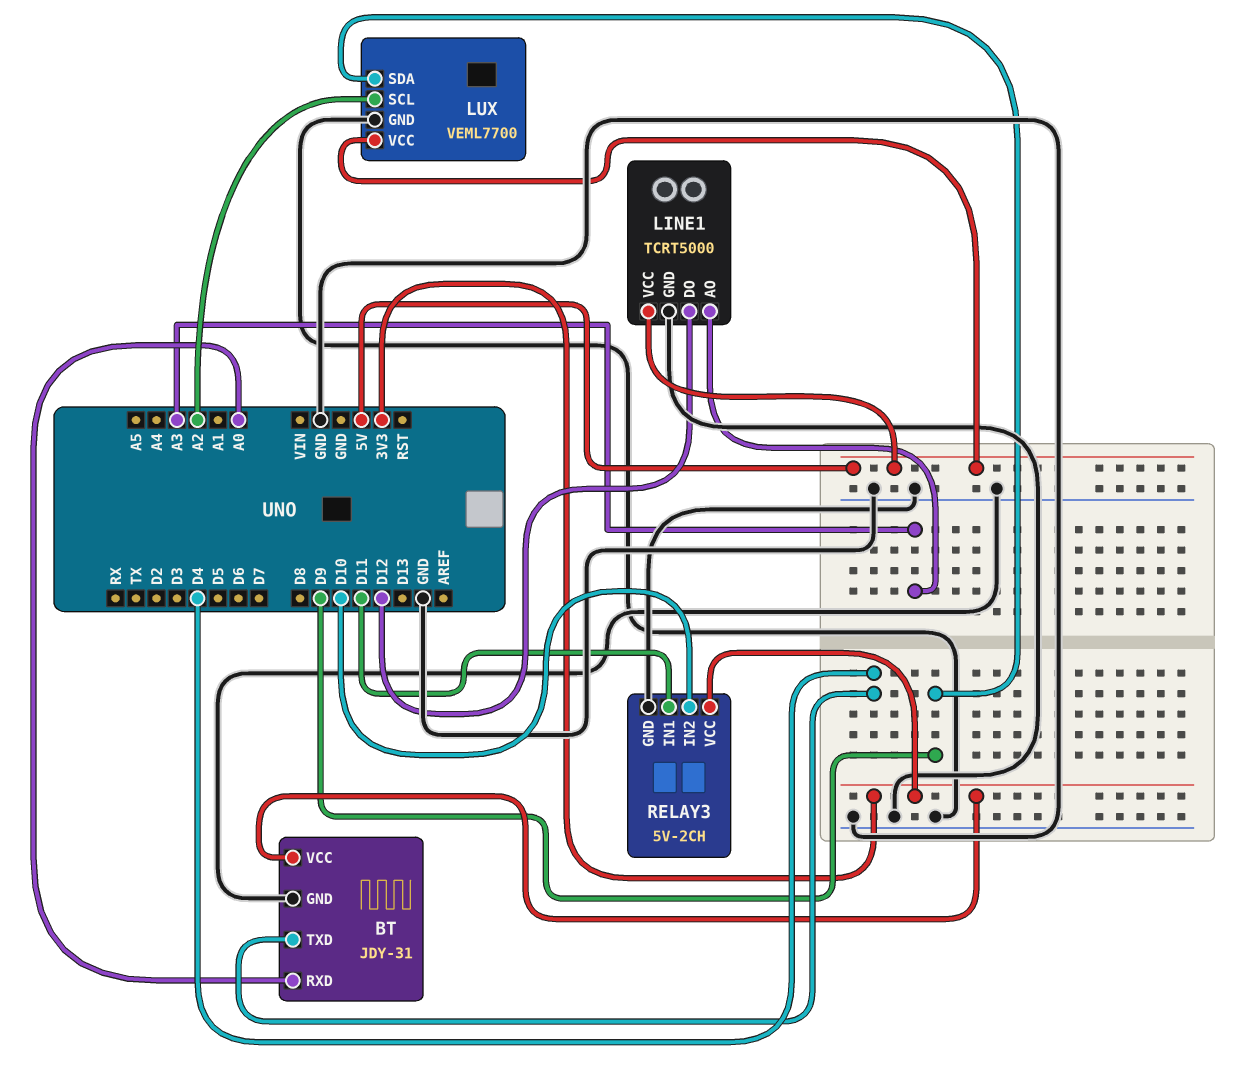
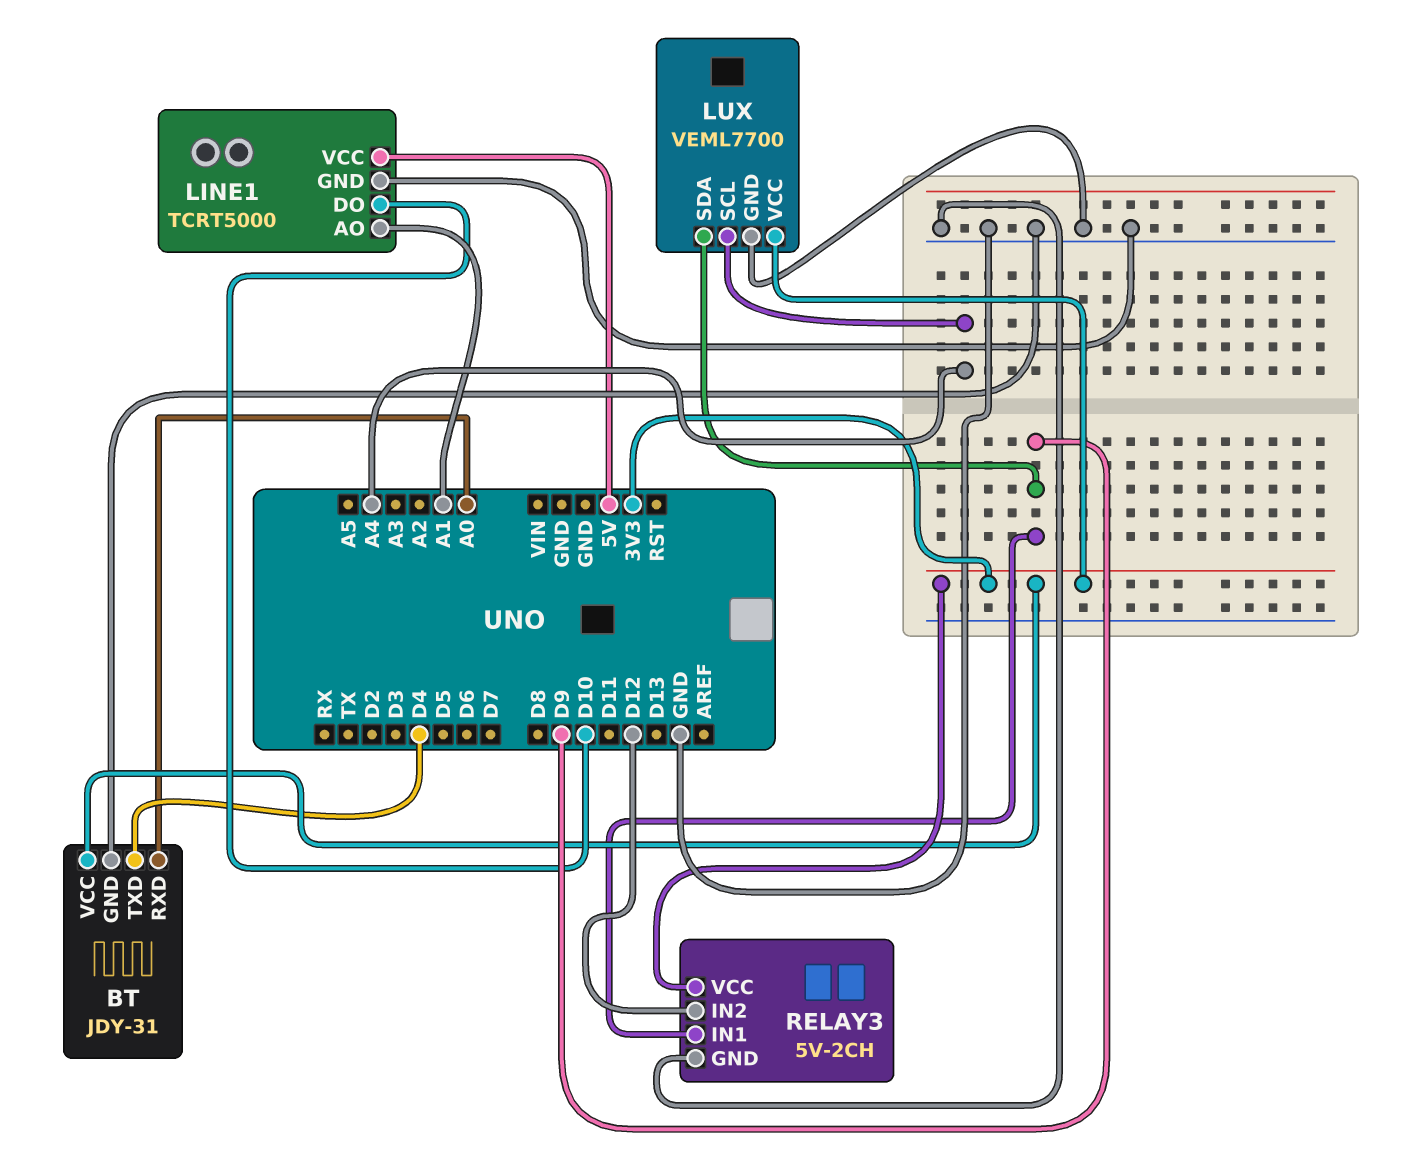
LINE1 pin AO: A3 -> A1
LINE1 pin DO: D12 -> D10
LUX pin SCL: A2 -> A4
LUX pin VCC: 5V -> 3V3
RELAY3 pin IN1: D11 -> D9
RELAY3 pin IN2: D10 -> D12

